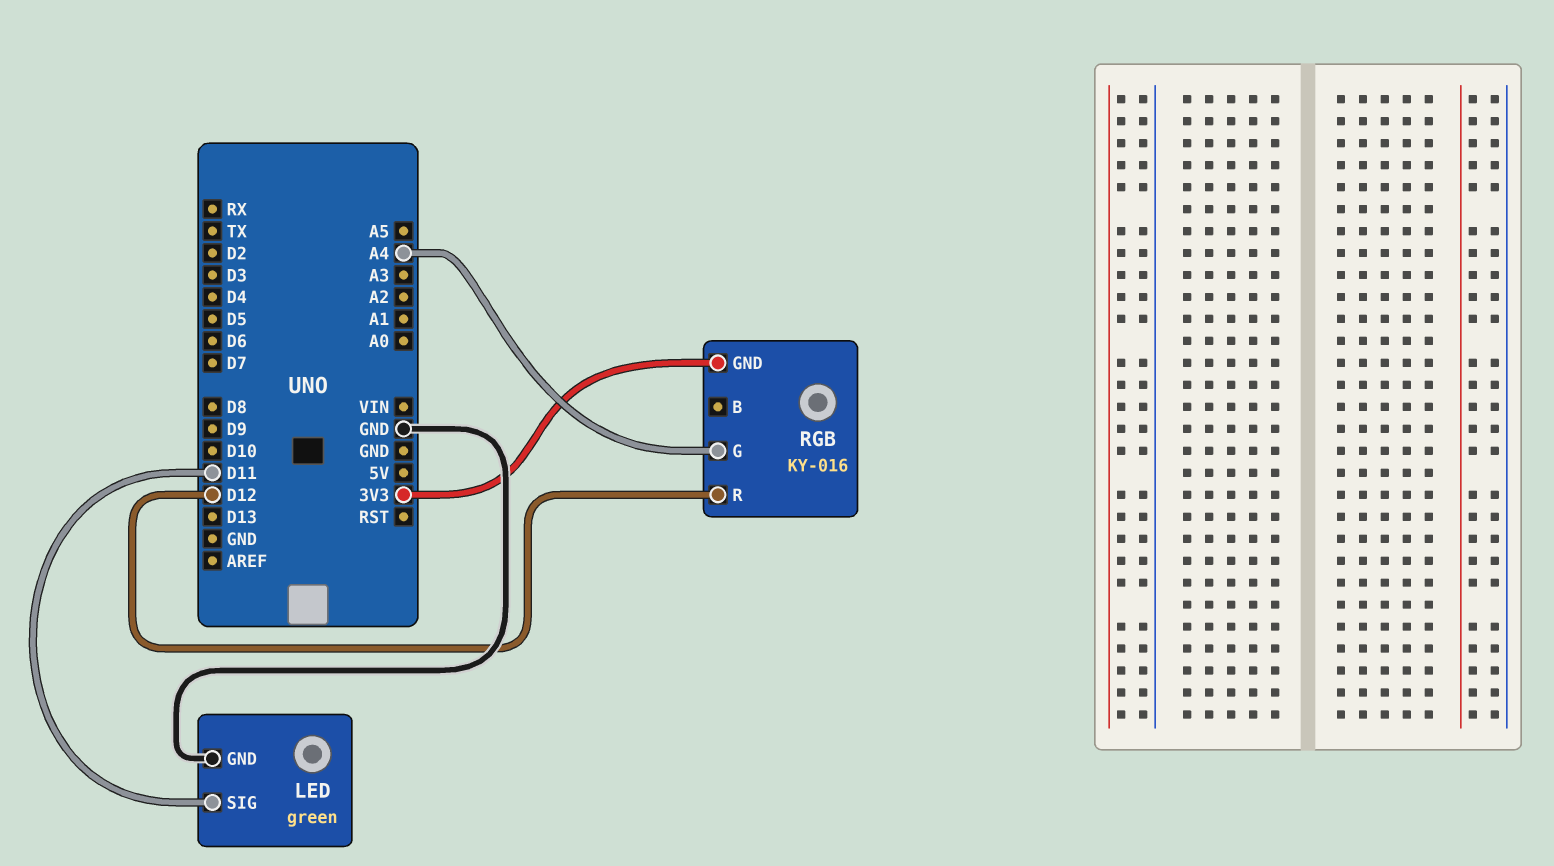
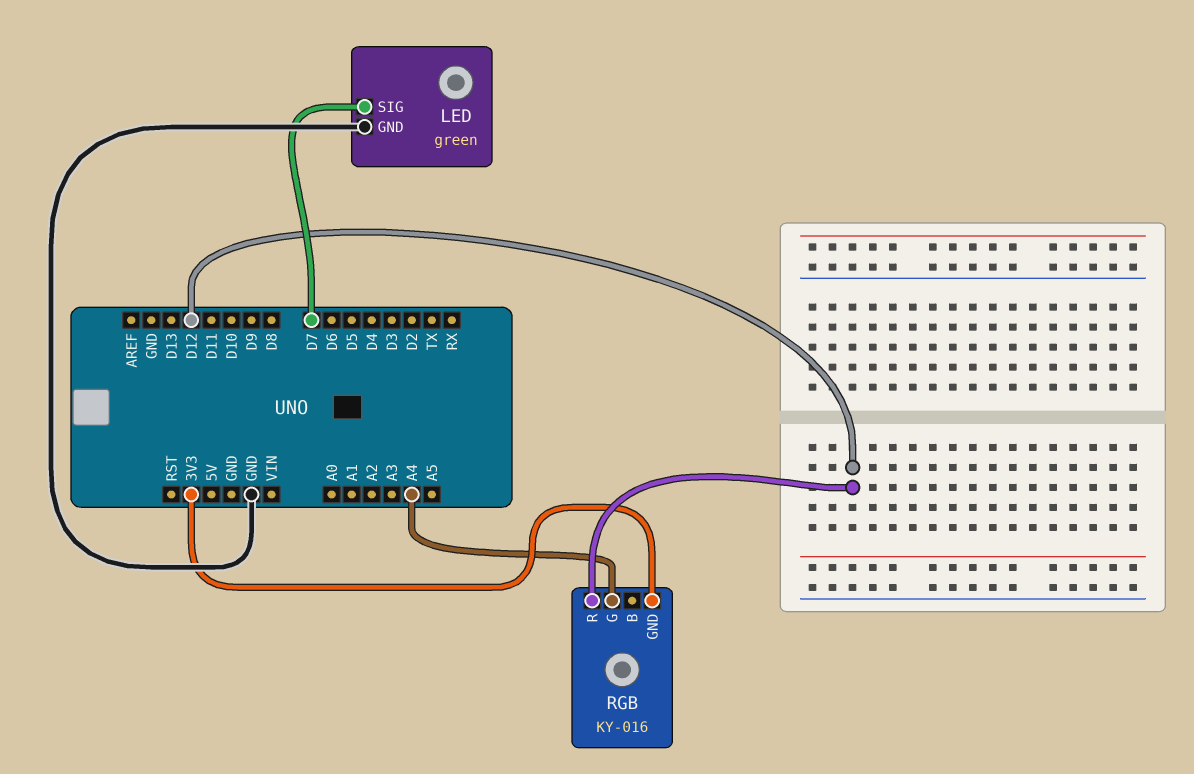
LED pin SIG: D11 -> D7

